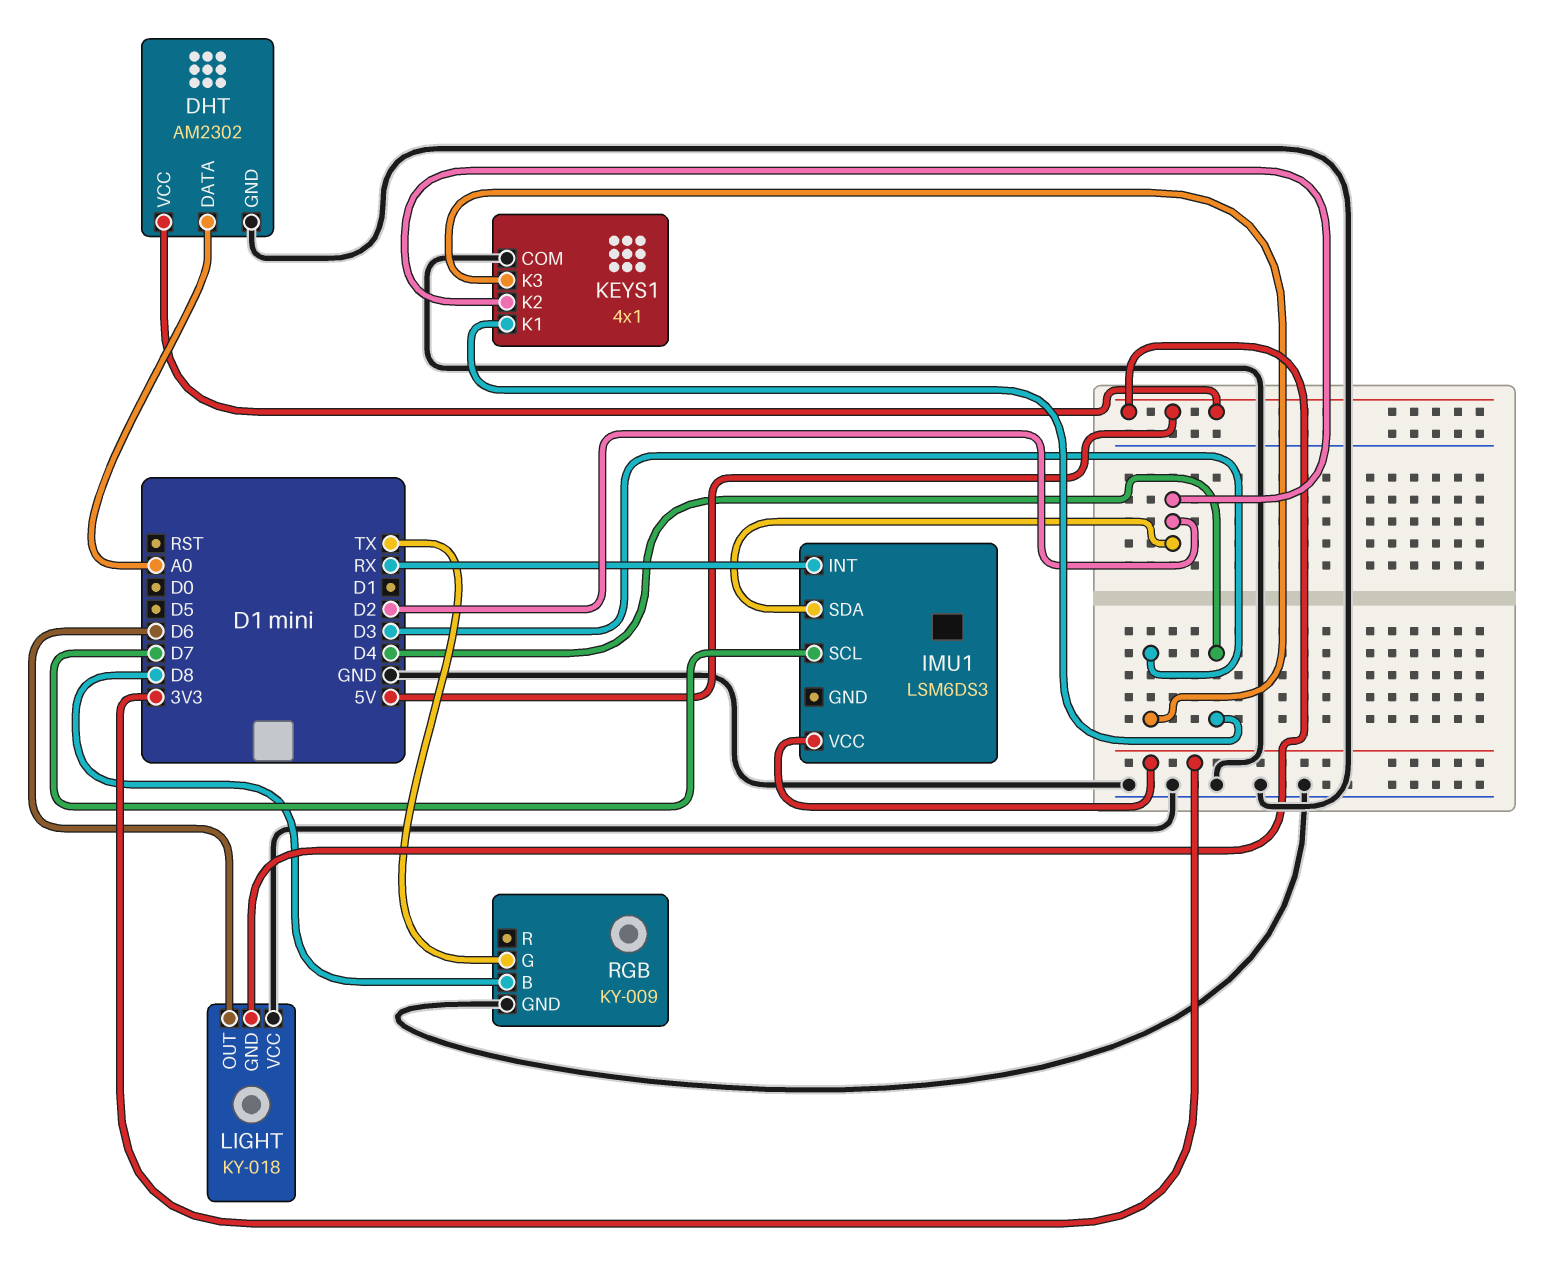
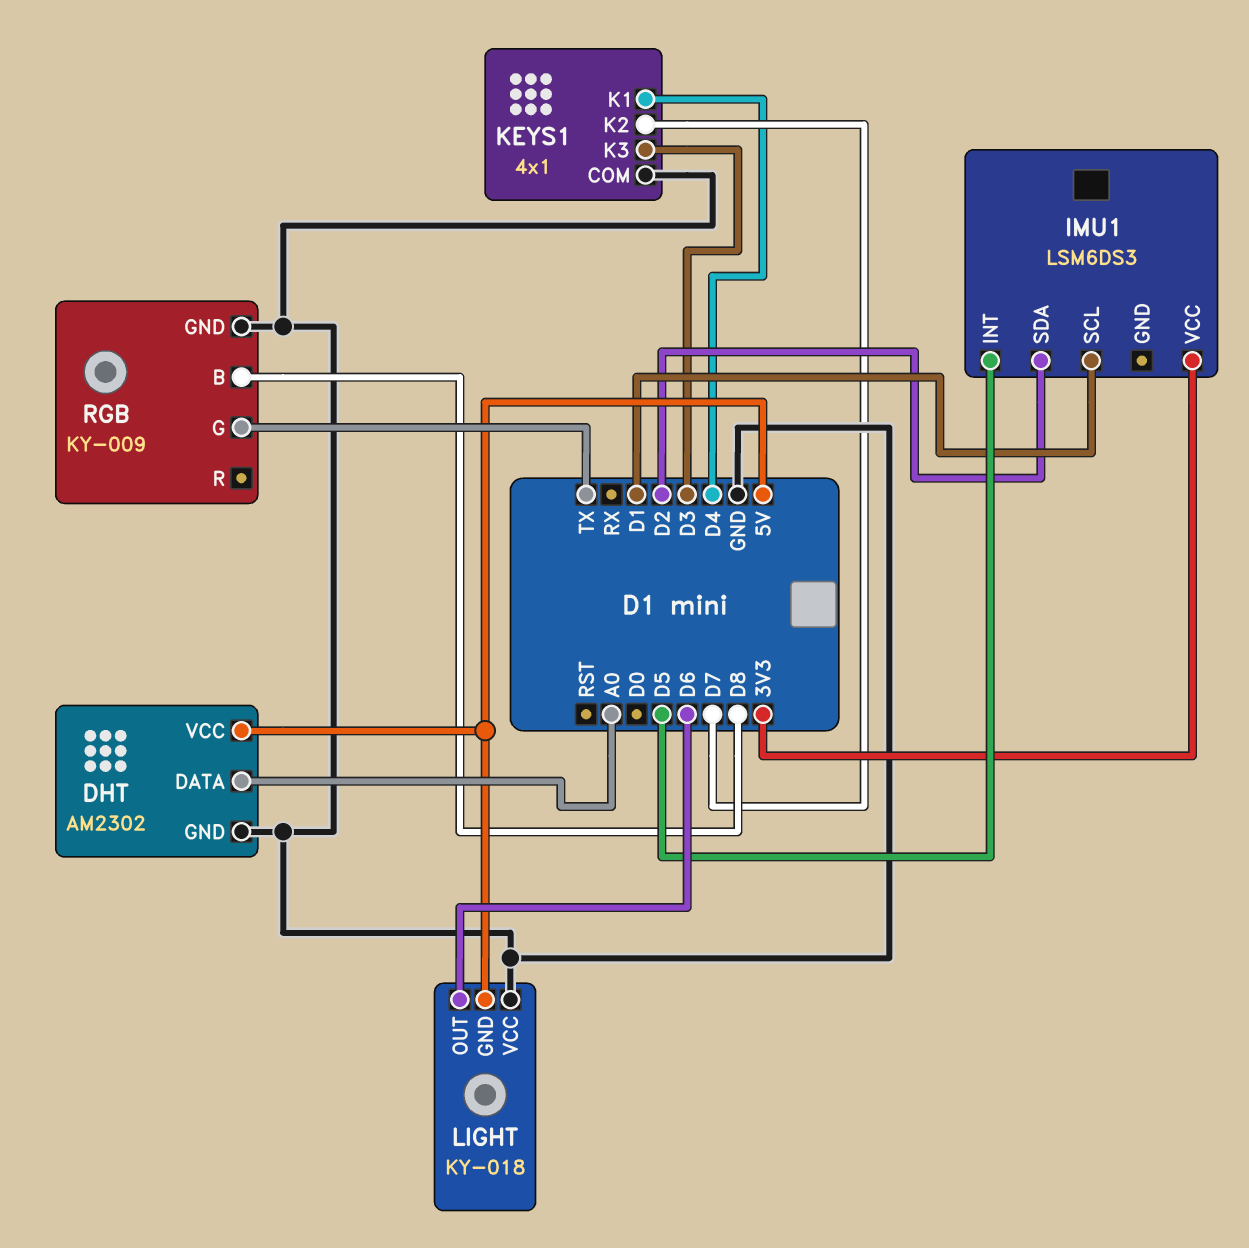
IMU1 pin INT: RX -> D5
IMU1 pin SCL: D7 -> D1
KEYS1 pin K2: D2 -> D7

